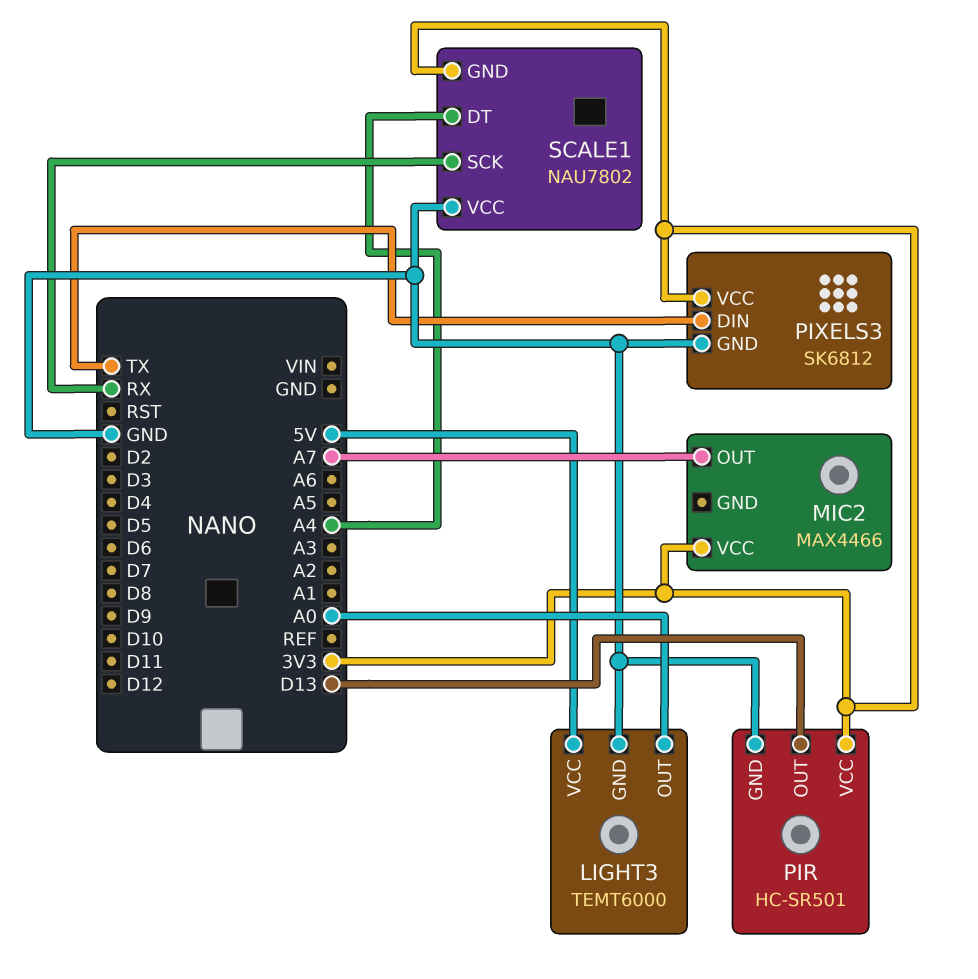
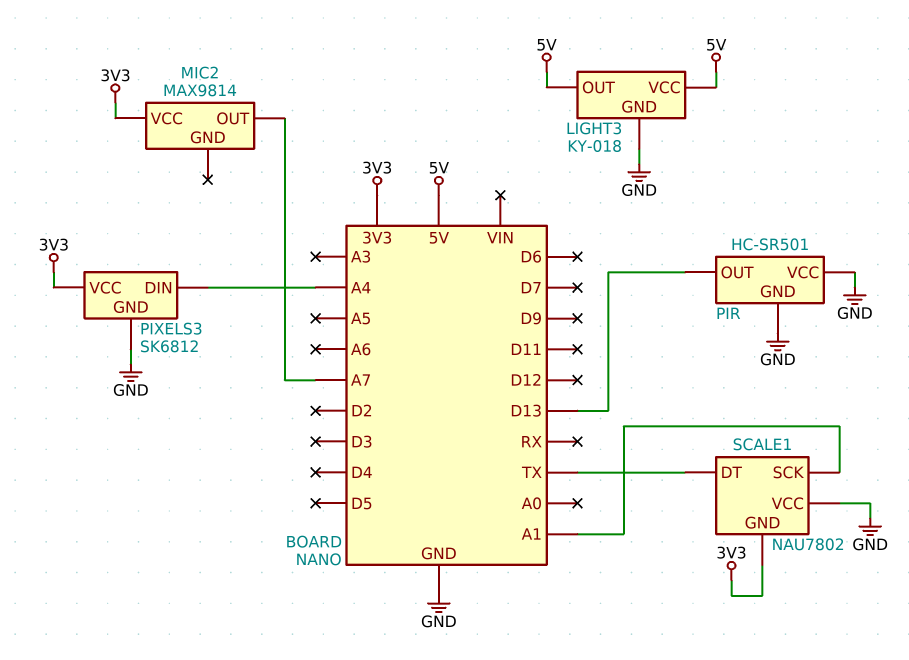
LIGHT3: TEMT6000 -> KY-018
LIGHT3 pin OUT: A0 -> 5V
MIC2: MAX4466 -> MAX9814
PIR pin VCC: 3V3 -> GND
PIXELS3 pin DIN: TX -> A4
SCALE1 pin DT: A4 -> TX
SCALE1 pin SCK: RX -> A1

